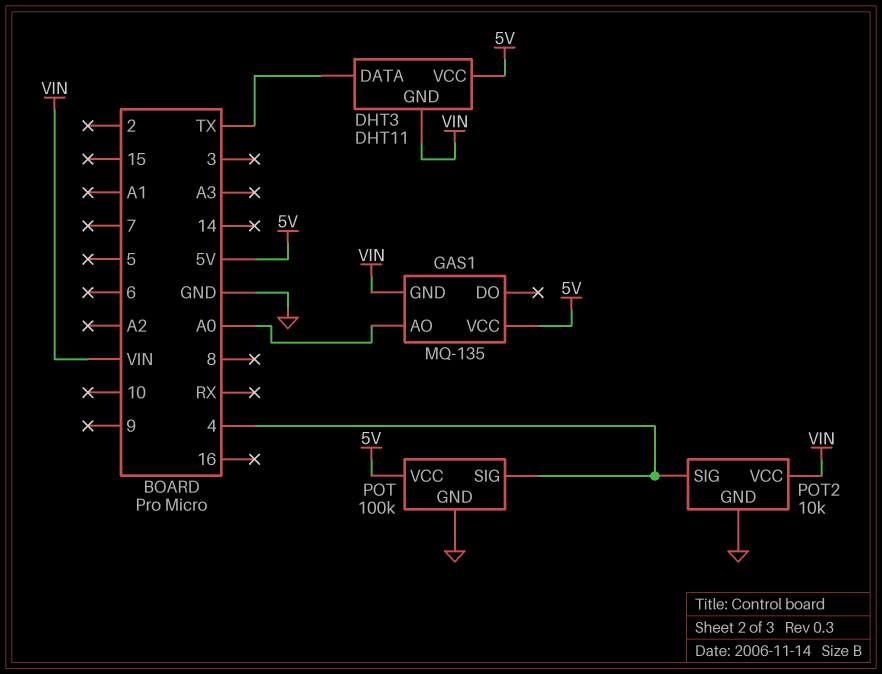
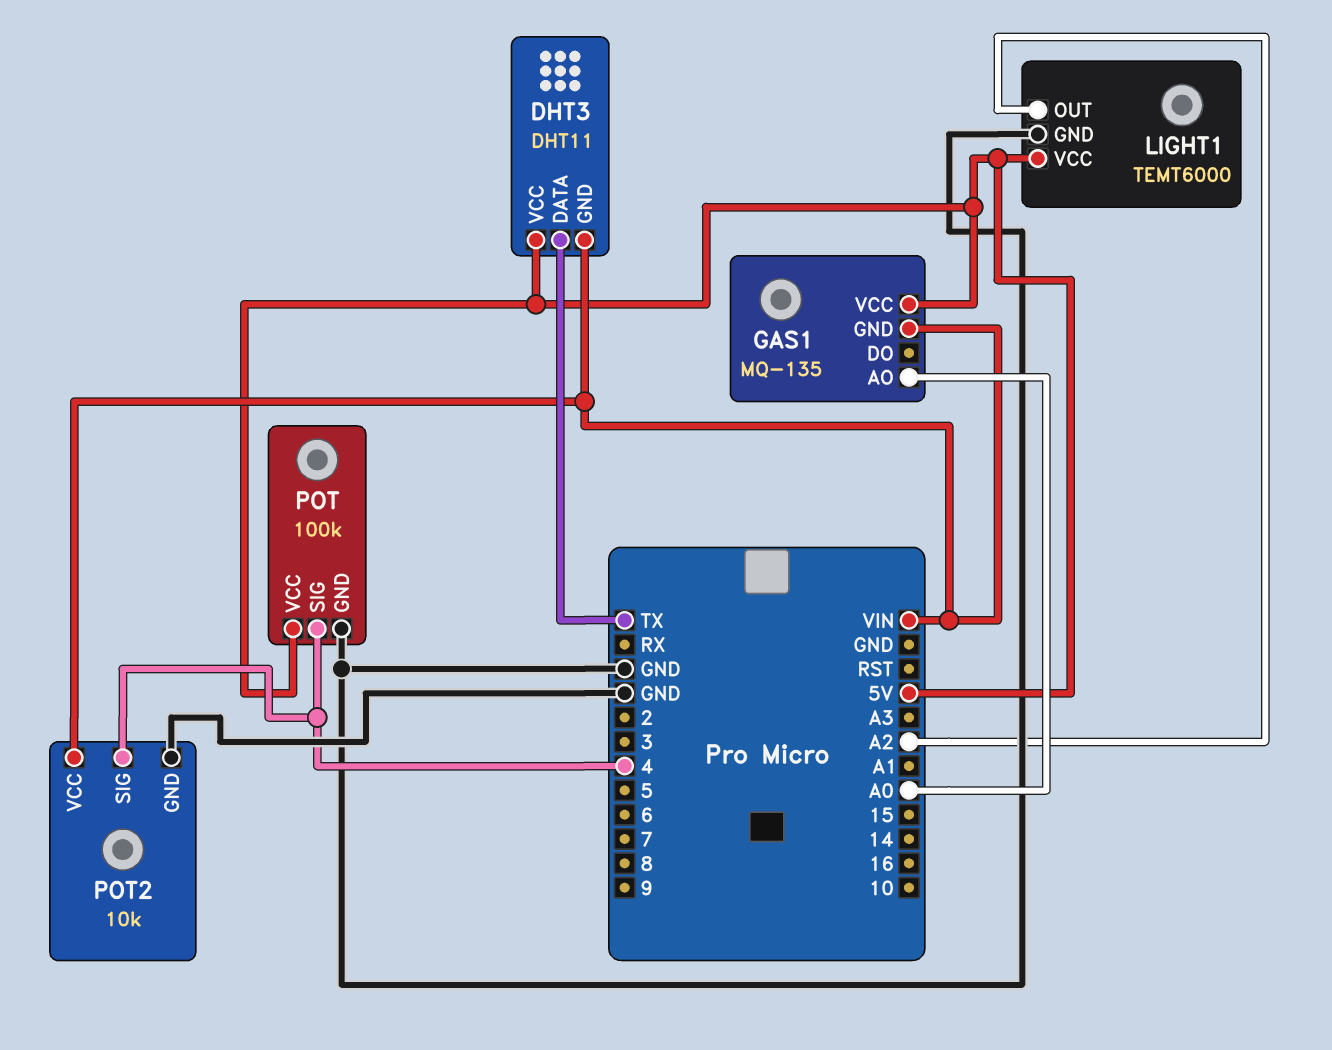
LIGHT1: none -> TEMT6000
LIGHT1 pin GND: none -> GND
LIGHT1 pin OUT: none -> A2
LIGHT1 pin VCC: none -> 5V

